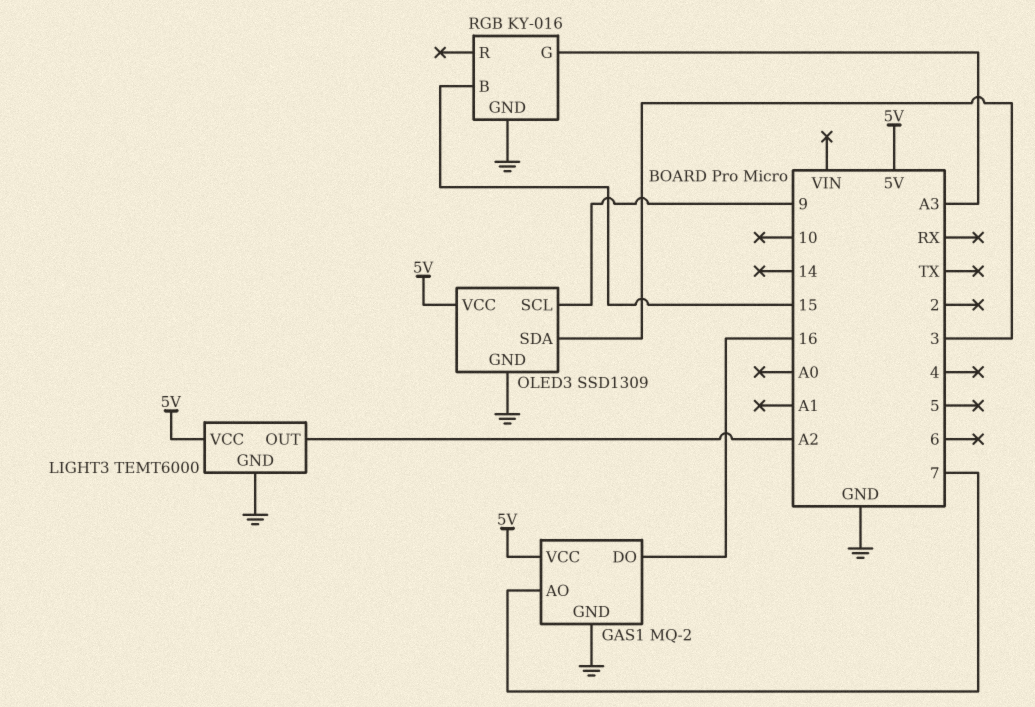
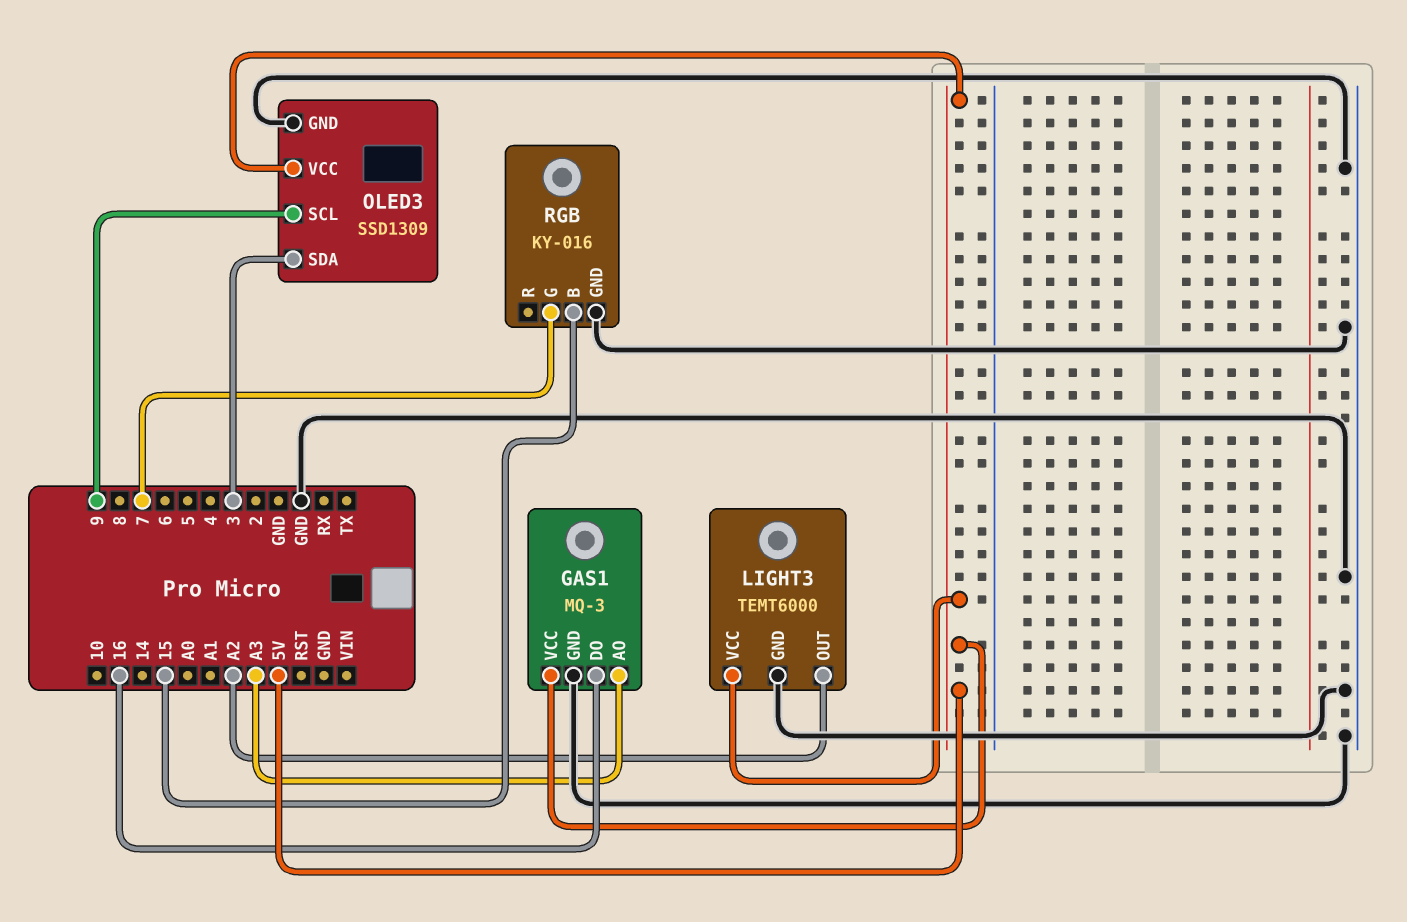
GAS1: MQ-2 -> MQ-3
GAS1 pin AO: 7 -> A3
RGB pin G: A3 -> 7

